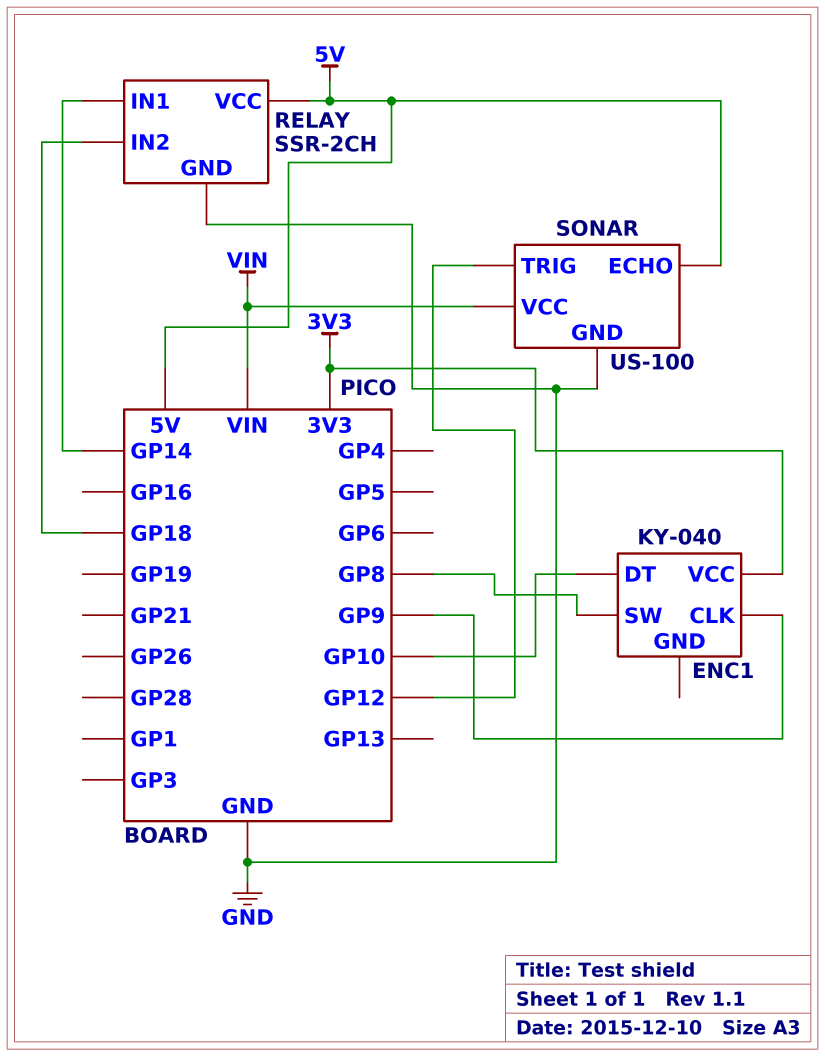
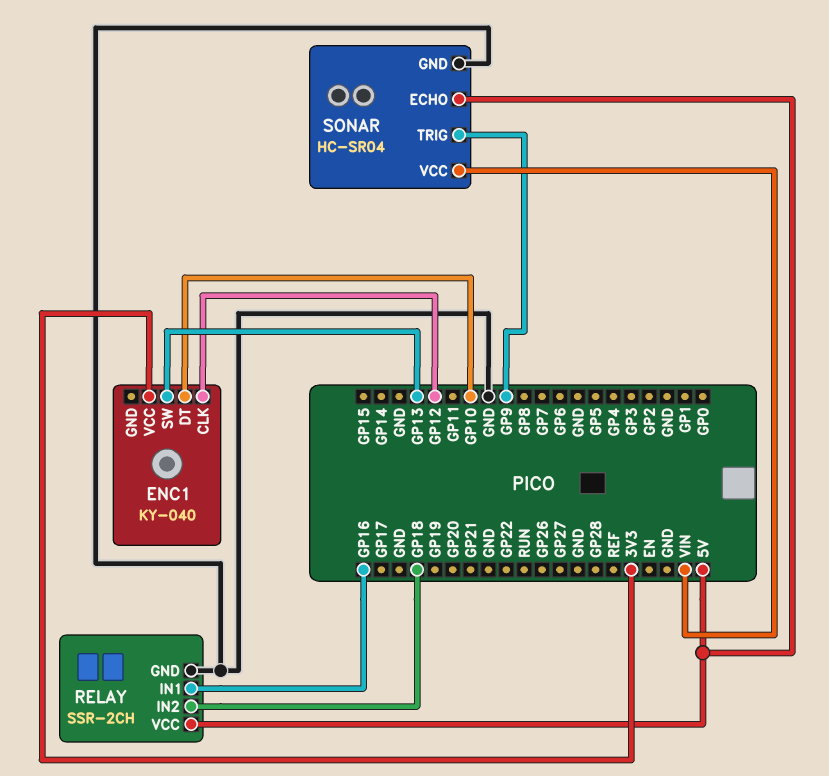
ENC1 pin CLK: GP9 -> GP12
ENC1 pin SW: GP8 -> GP13
RELAY pin IN1: GP14 -> GP16
SONAR: US-100 -> HC-SR04
SONAR pin TRIG: GP12 -> GP9

